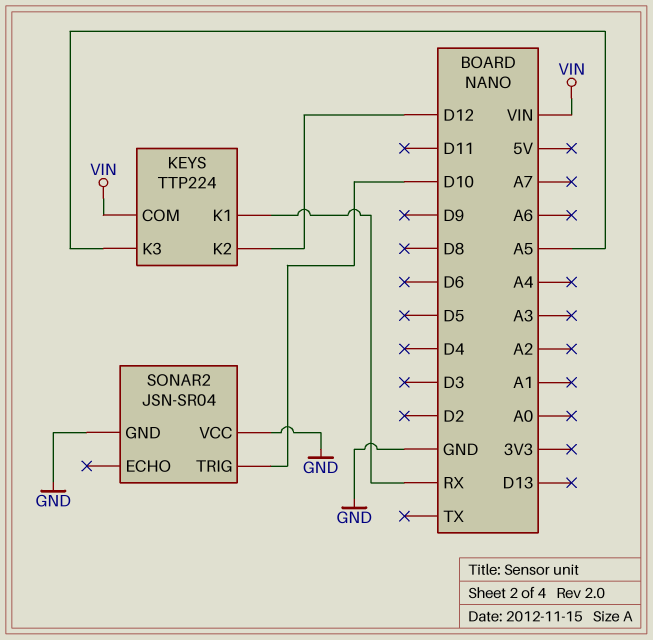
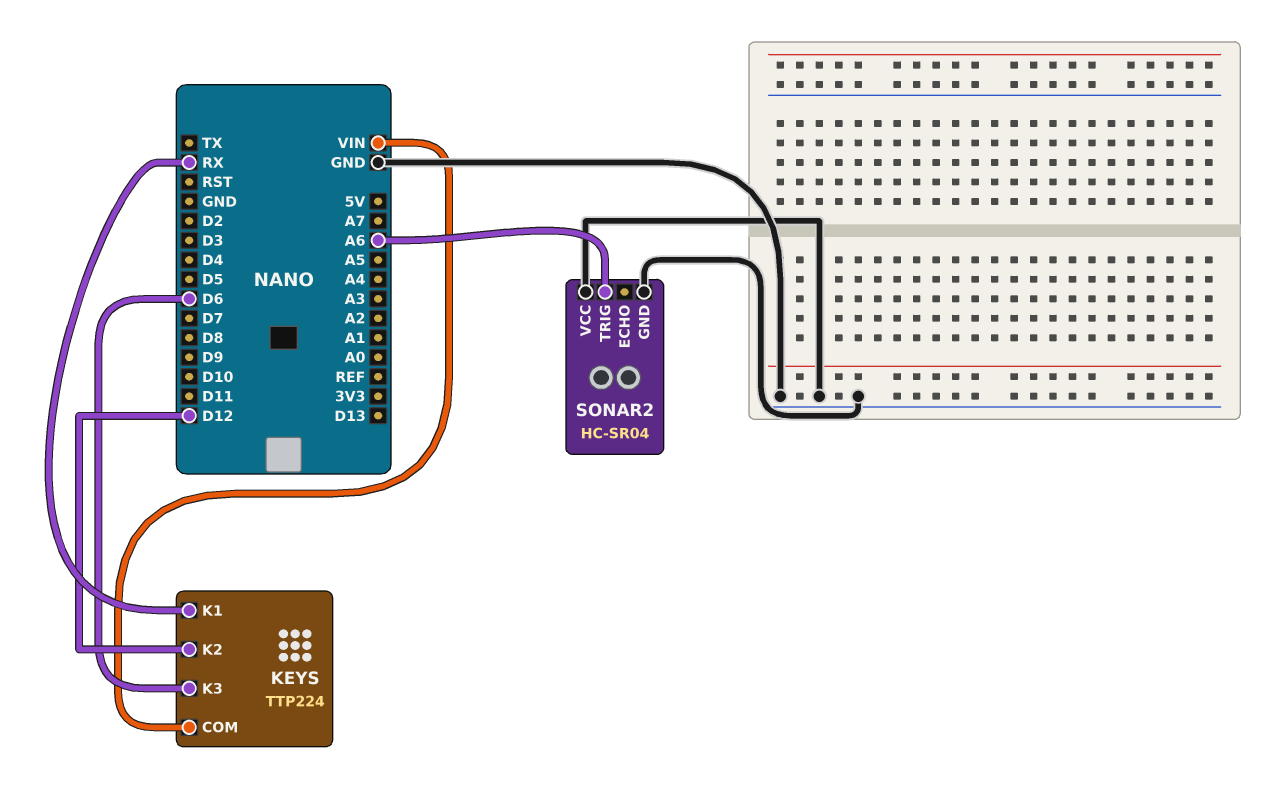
KEYS pin K3: A5 -> D6
SONAR2: JSN-SR04 -> HC-SR04
SONAR2 pin TRIG: D10 -> A6

